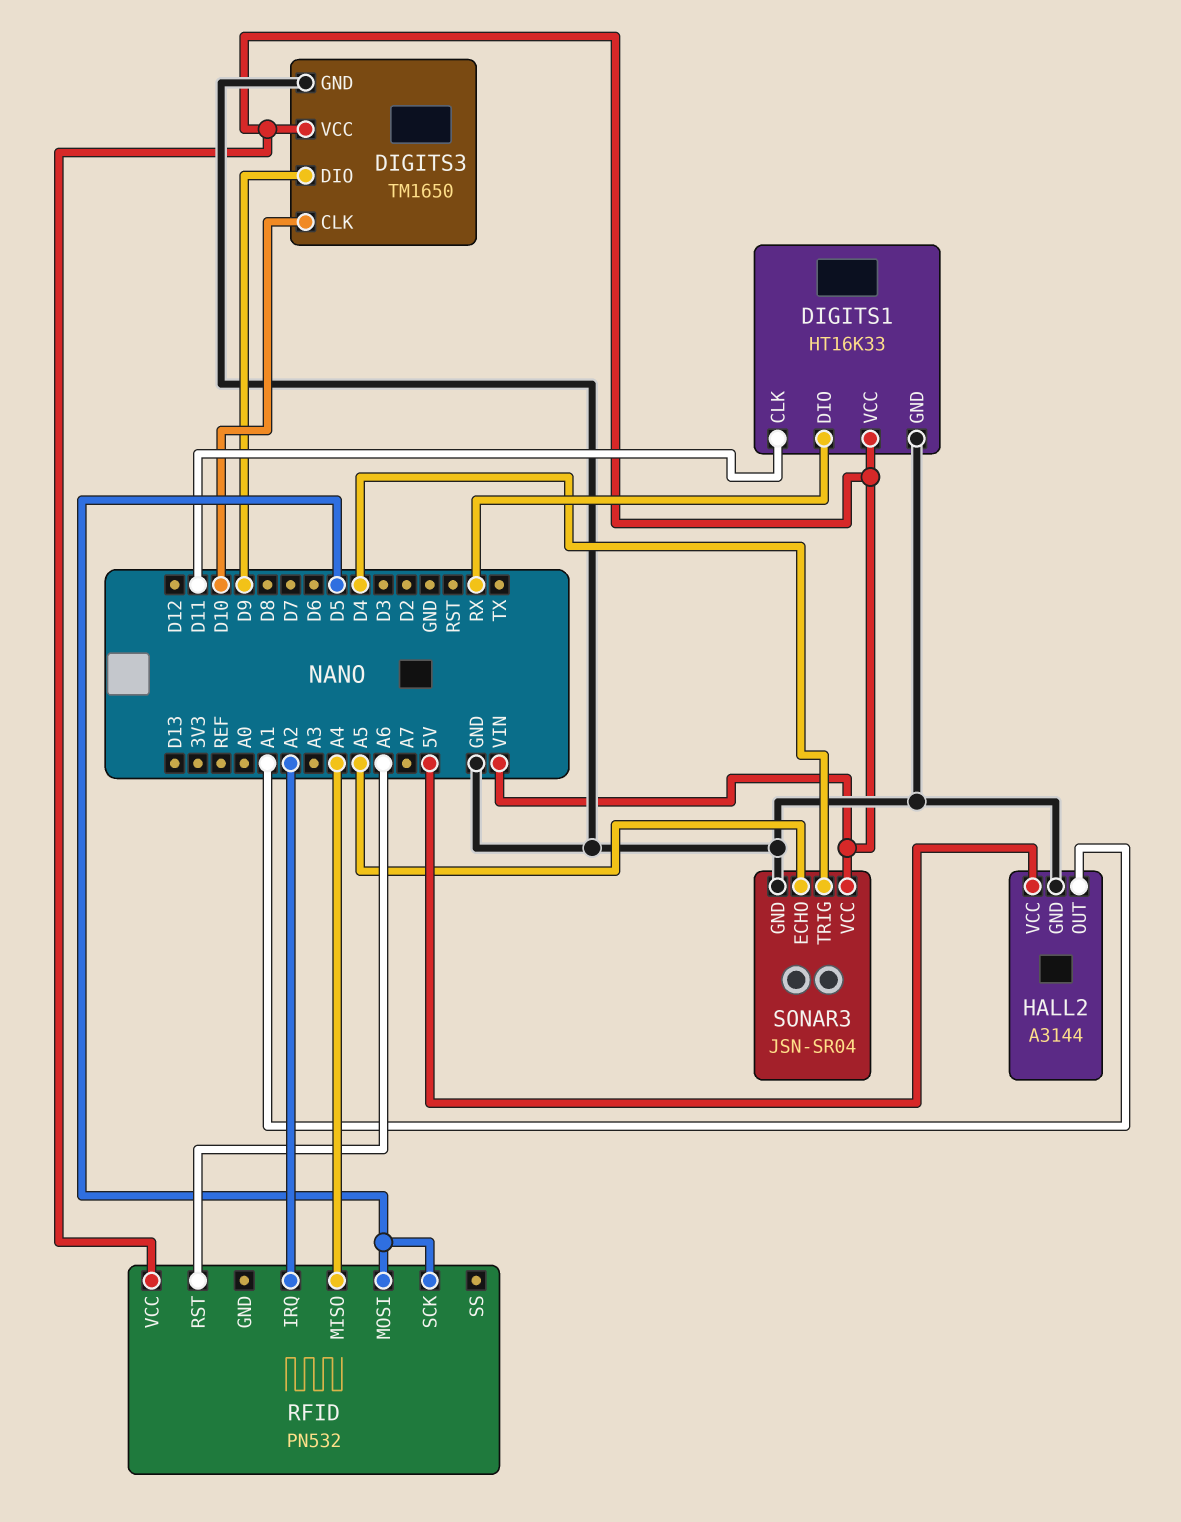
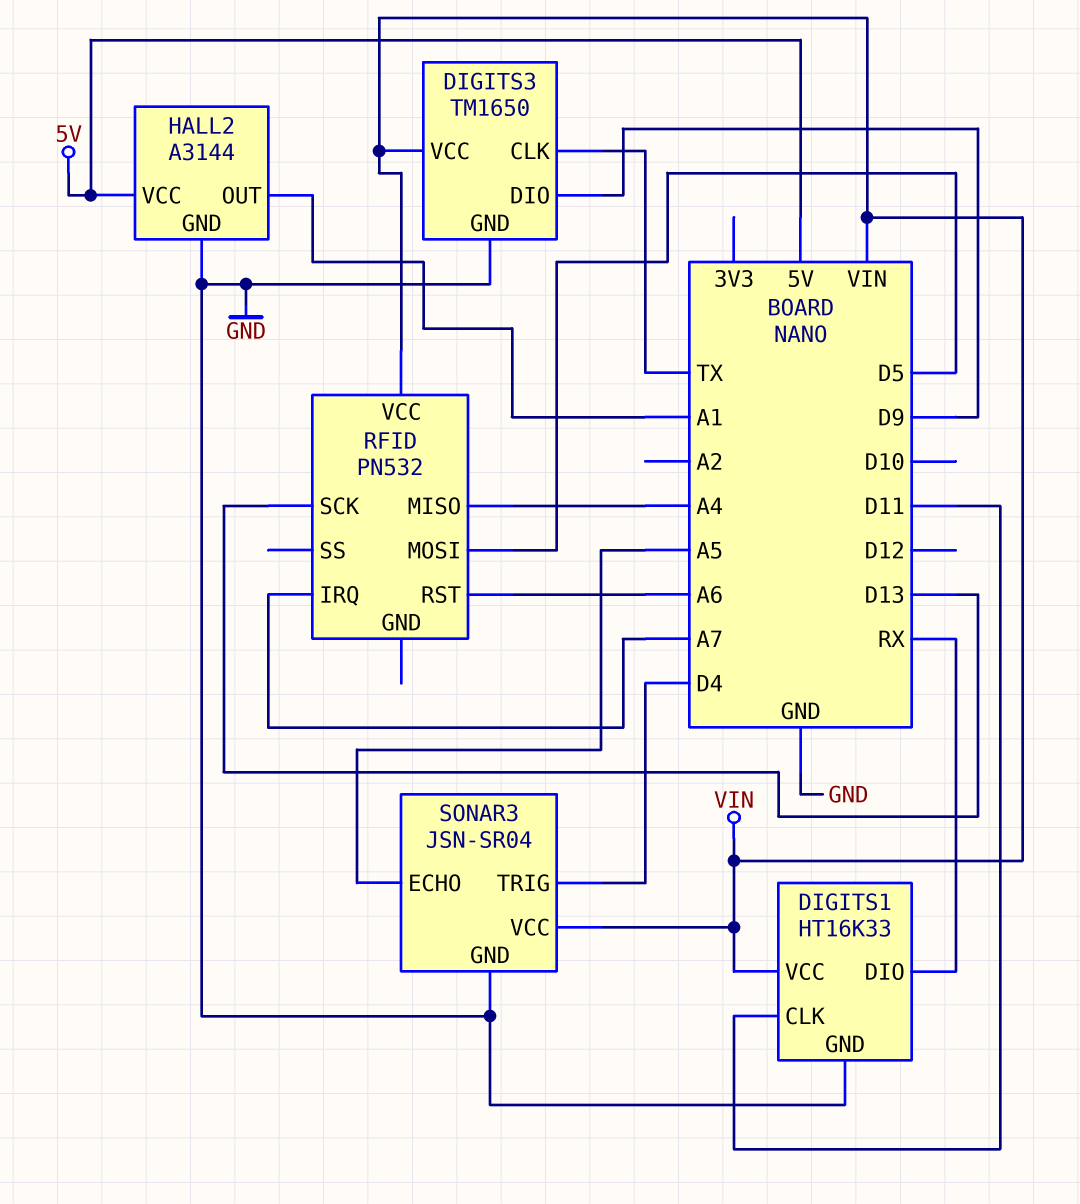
DIGITS3 pin CLK: D10 -> TX
RFID pin IRQ: A2 -> A7
RFID pin SCK: D5 -> D13

